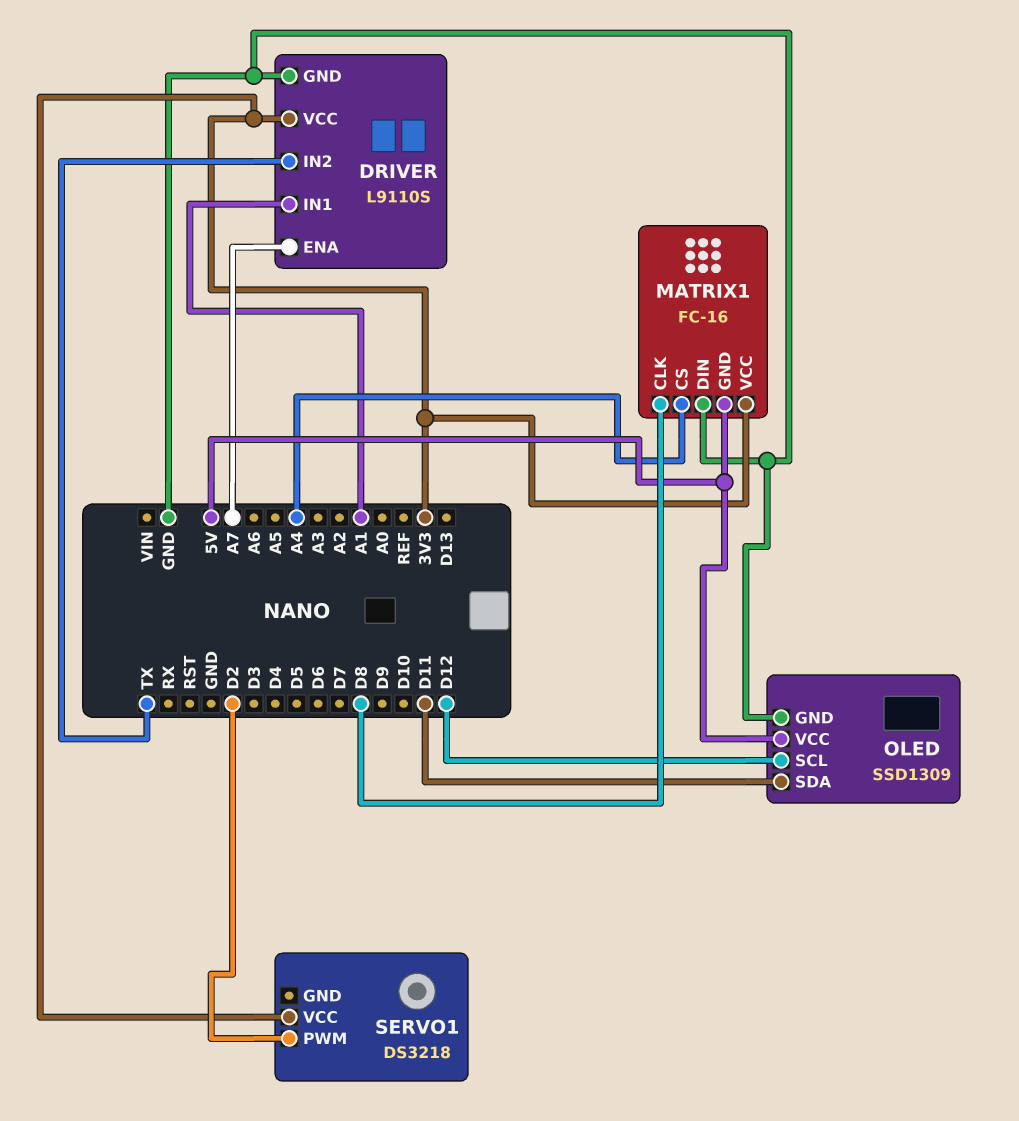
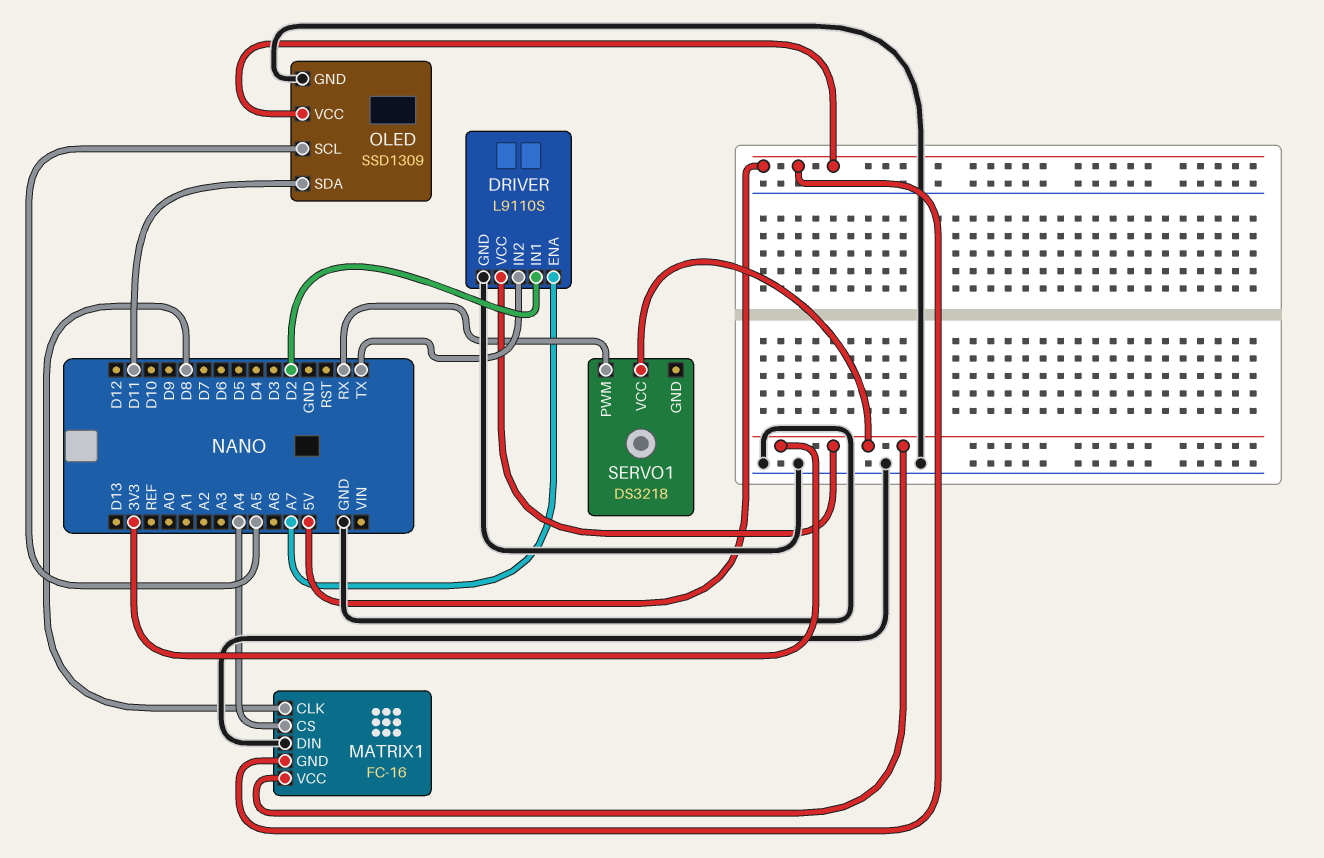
DRIVER pin IN1: A1 -> D2
OLED pin SCL: D12 -> A5
SERVO1 pin PWM: D2 -> RX

